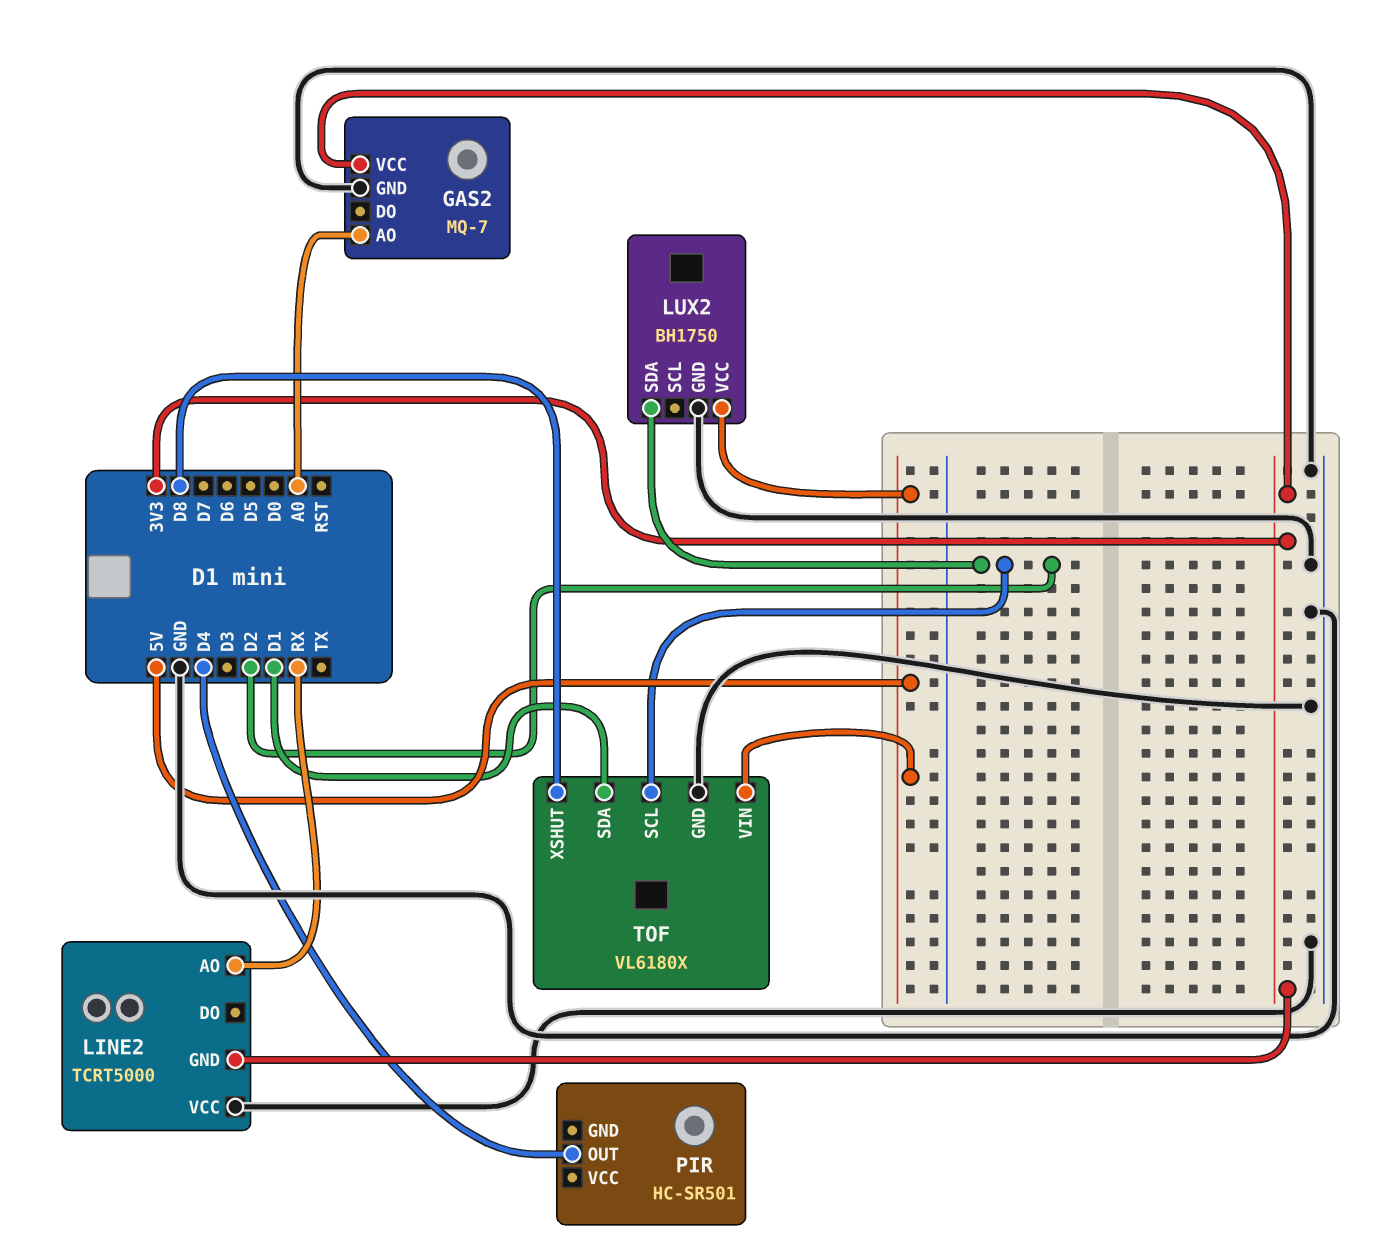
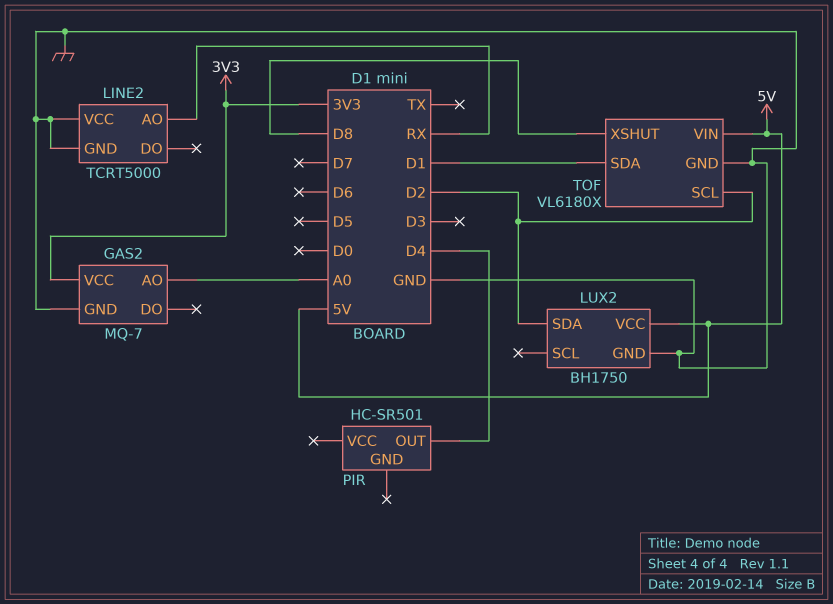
LINE2 pin GND: 3V3 -> GND

